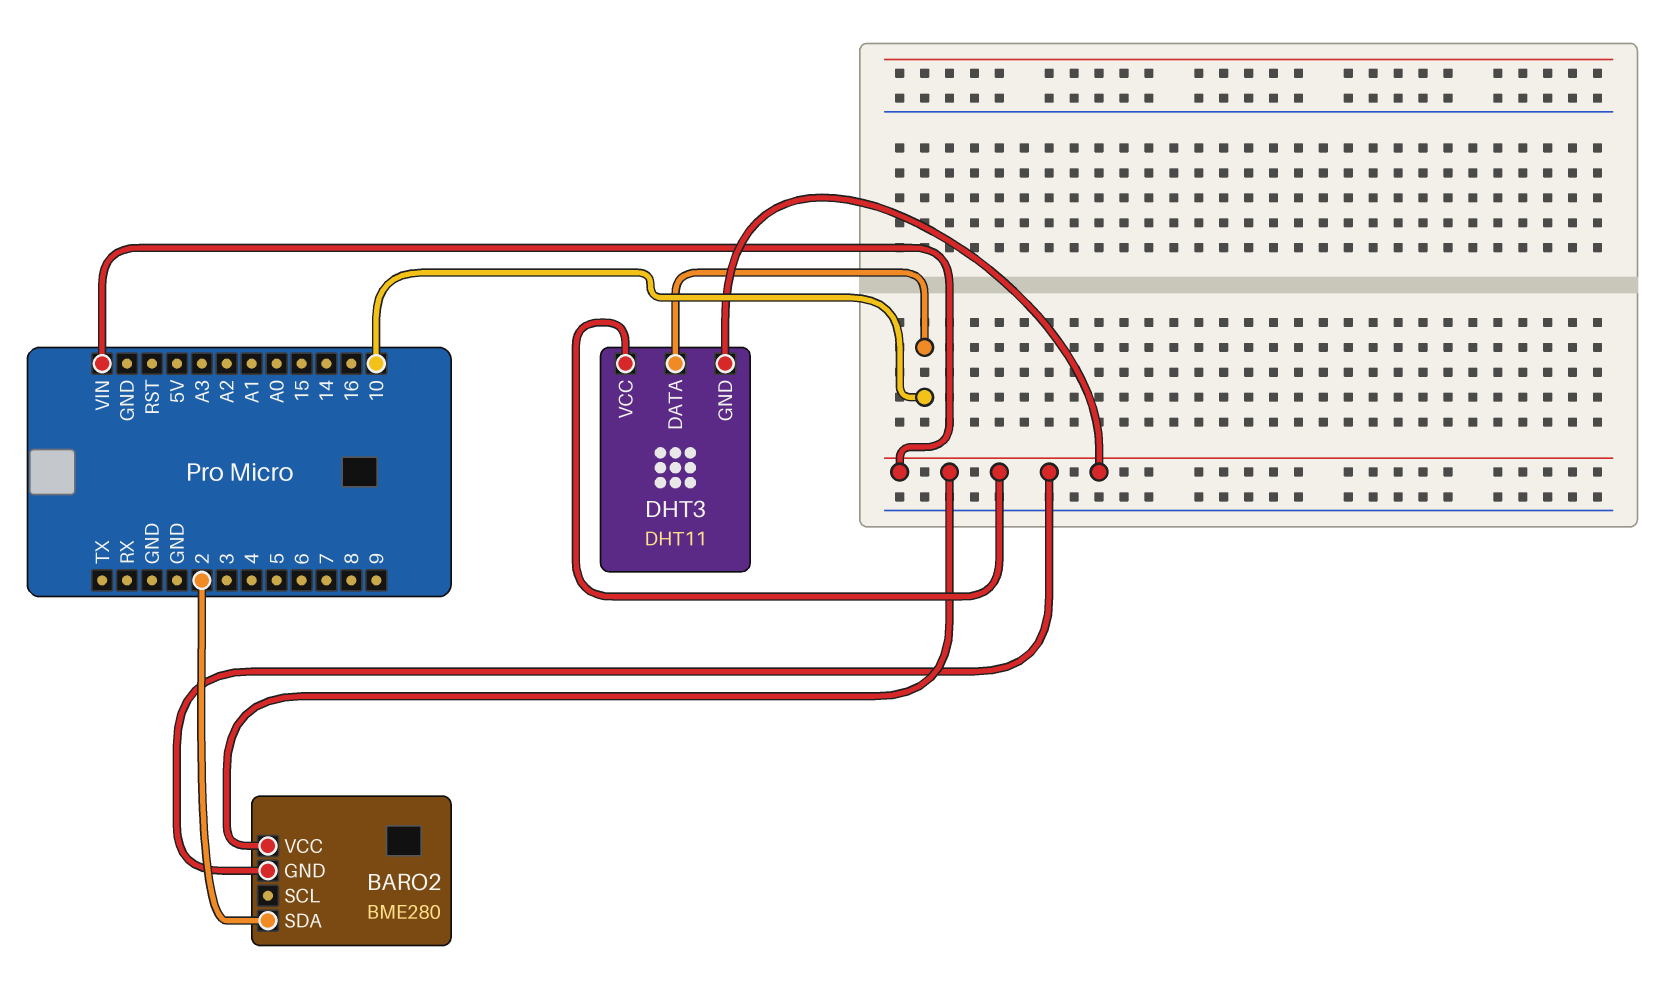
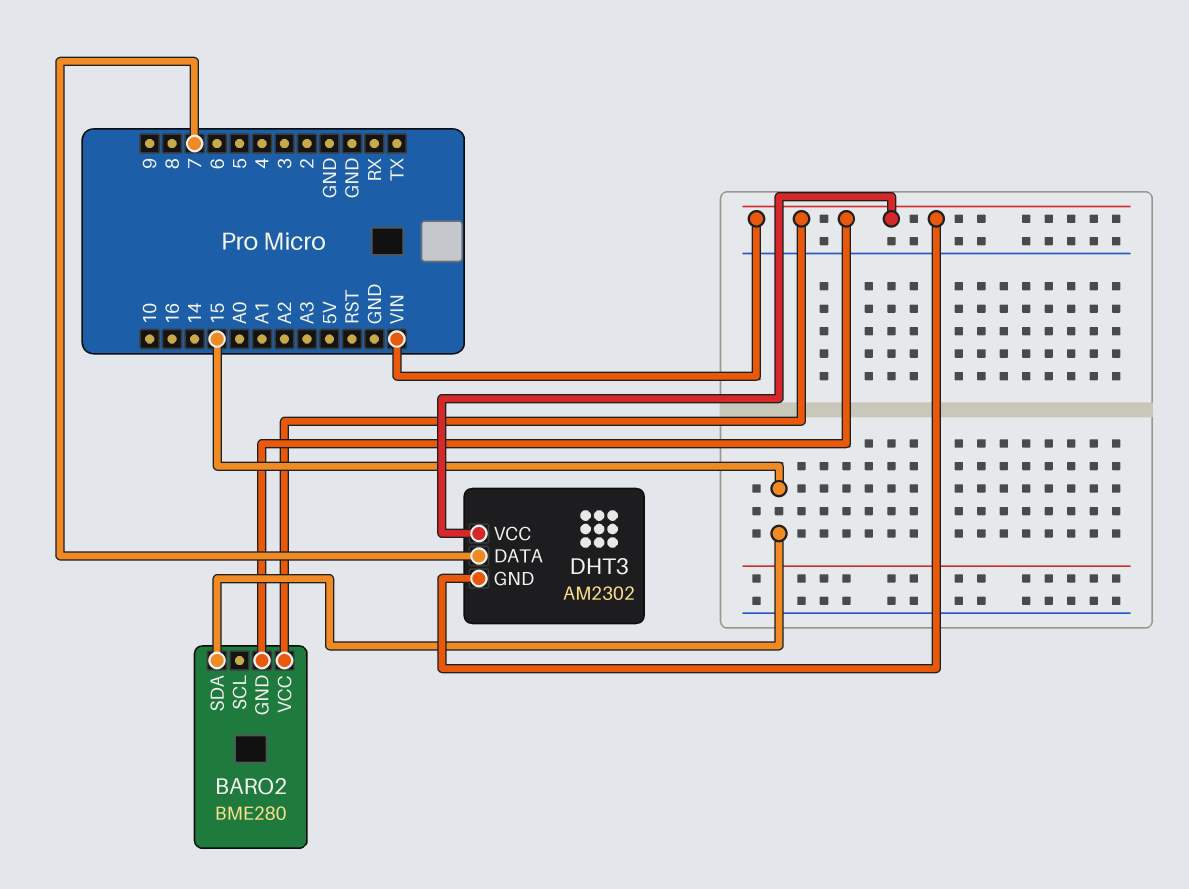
BARO2 pin SDA: 2 -> 15
DHT3: DHT11 -> AM2302
DHT3 pin DATA: 10 -> 7

